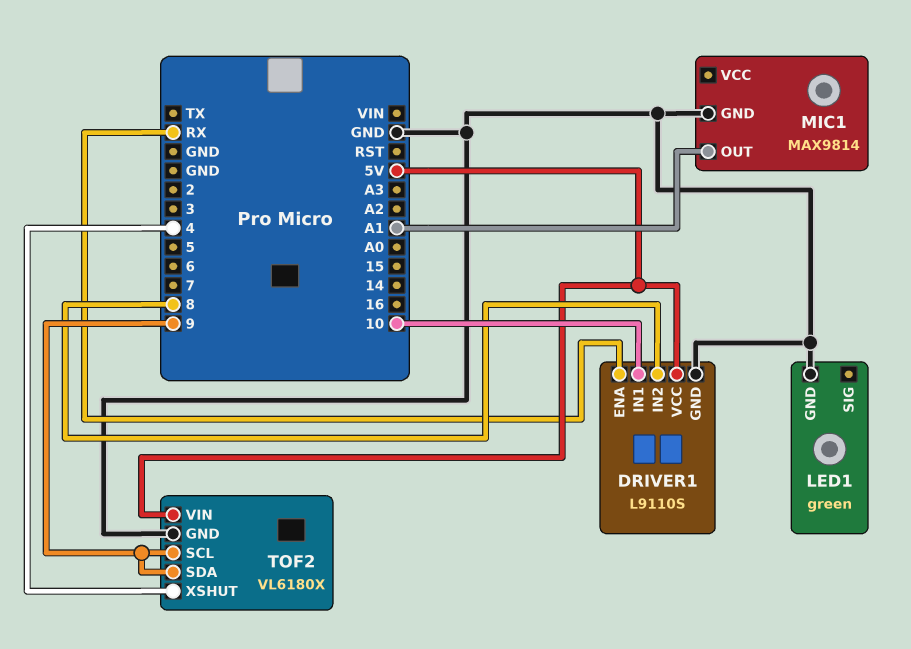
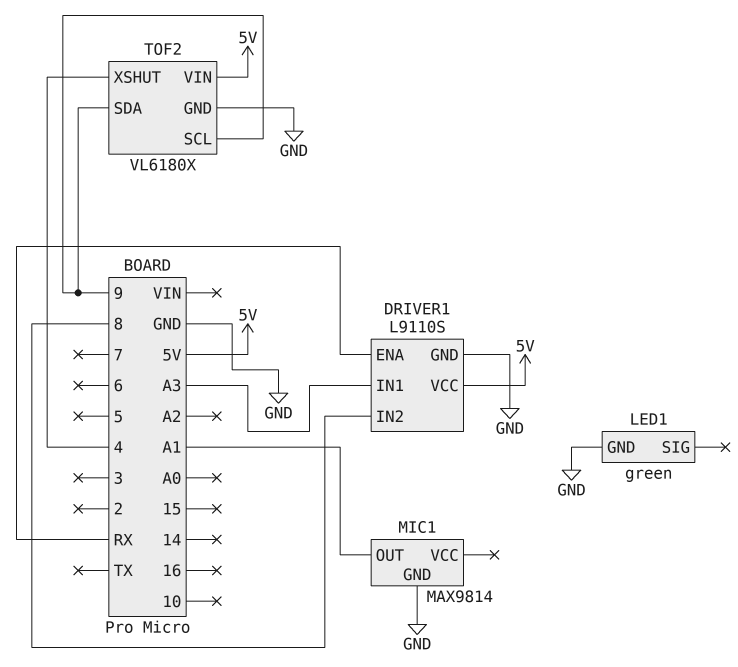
DRIVER1 pin IN1: 10 -> A3

